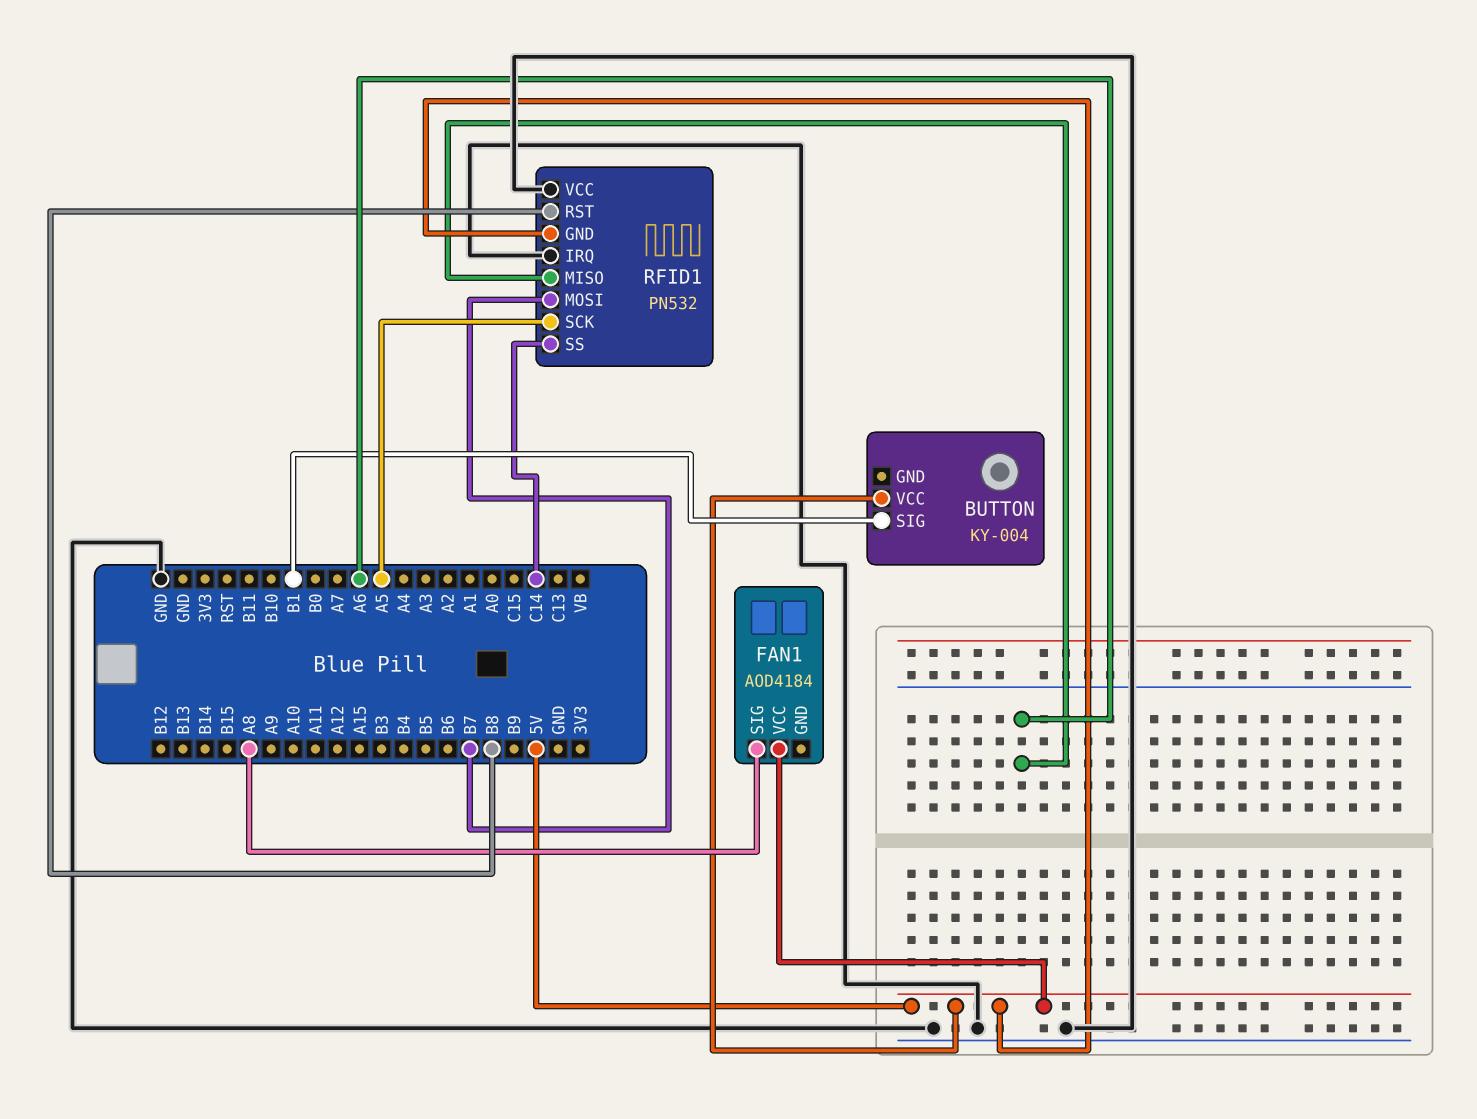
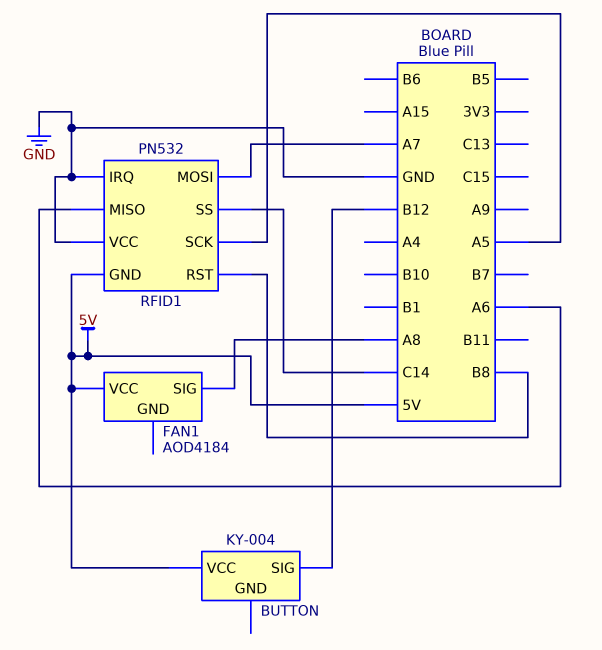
BUTTON pin SIG: B1 -> B12
RFID1 pin MOSI: B7 -> A7

